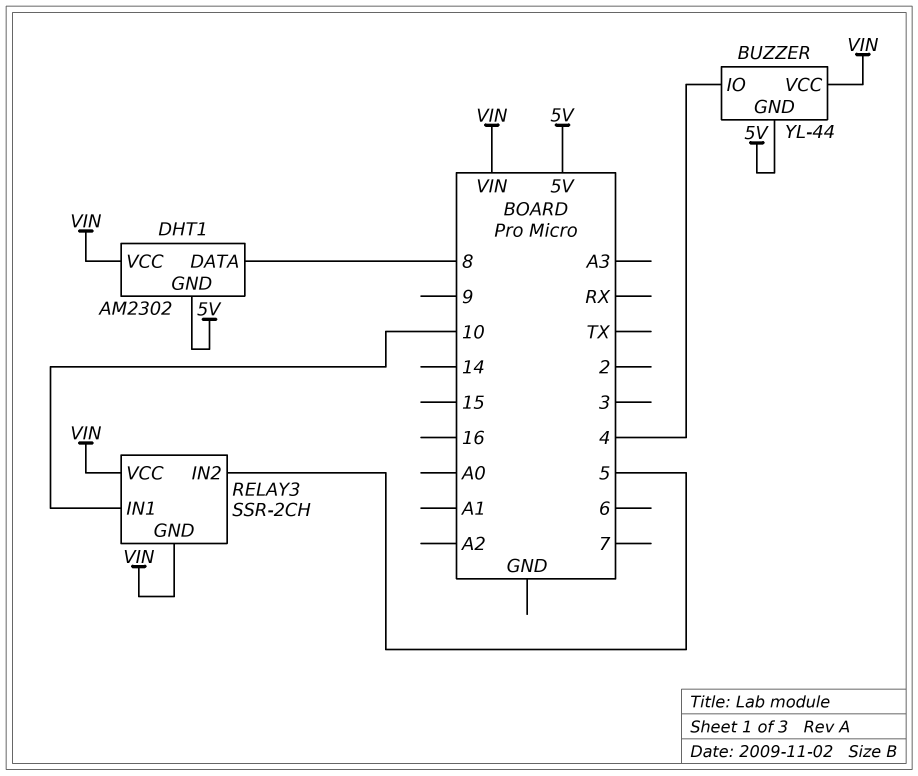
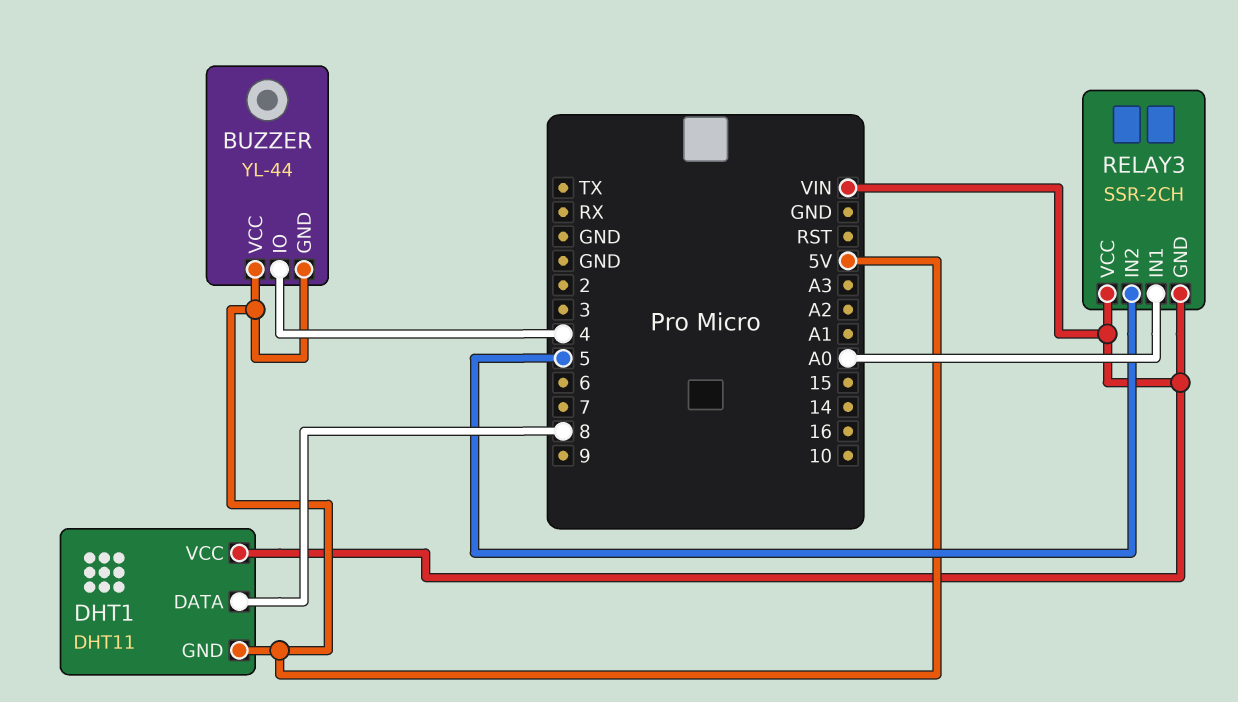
BUZZER pin VCC: VIN -> 5V
DHT1: AM2302 -> DHT11
RELAY3 pin IN1: 10 -> A0

